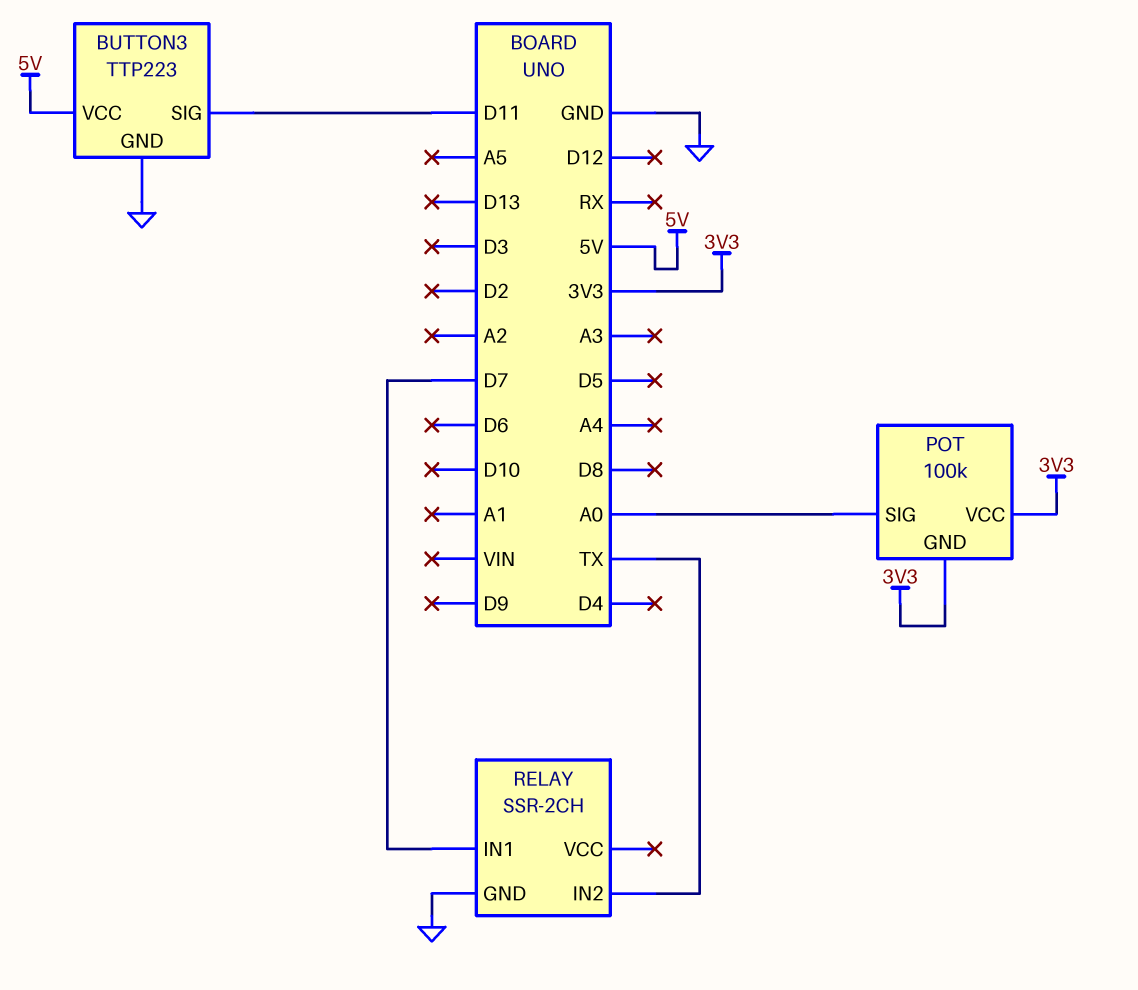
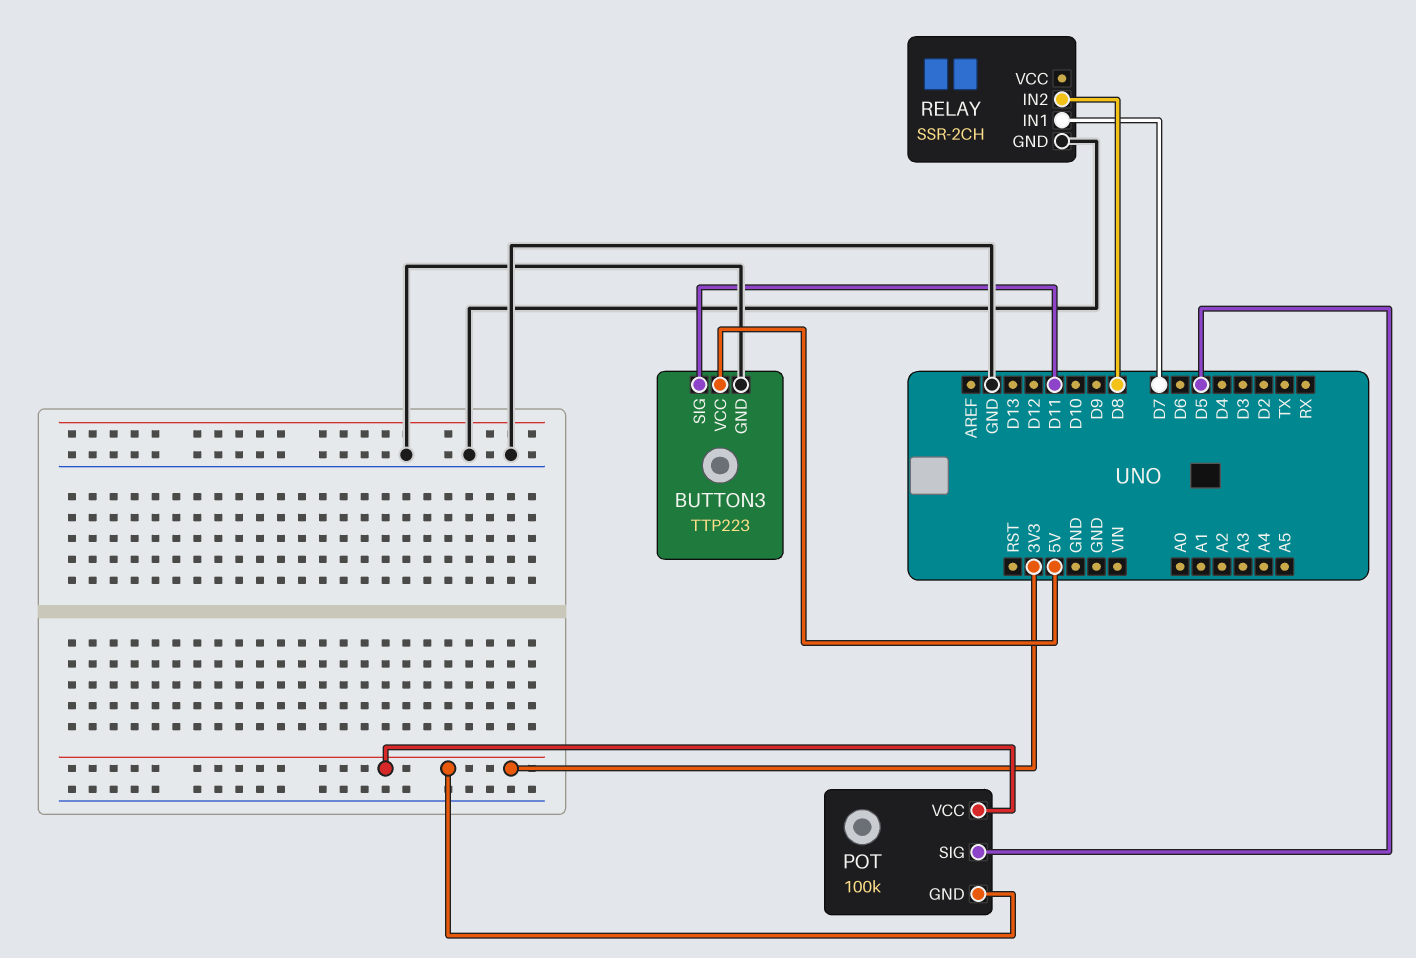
POT pin SIG: A0 -> D5
RELAY pin IN2: TX -> D8

